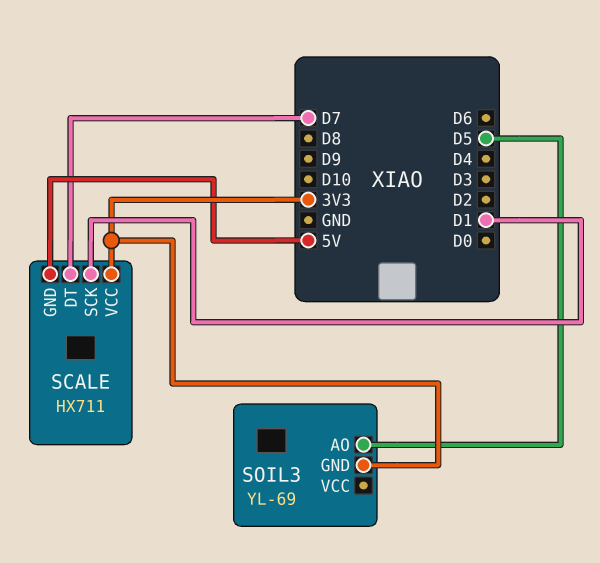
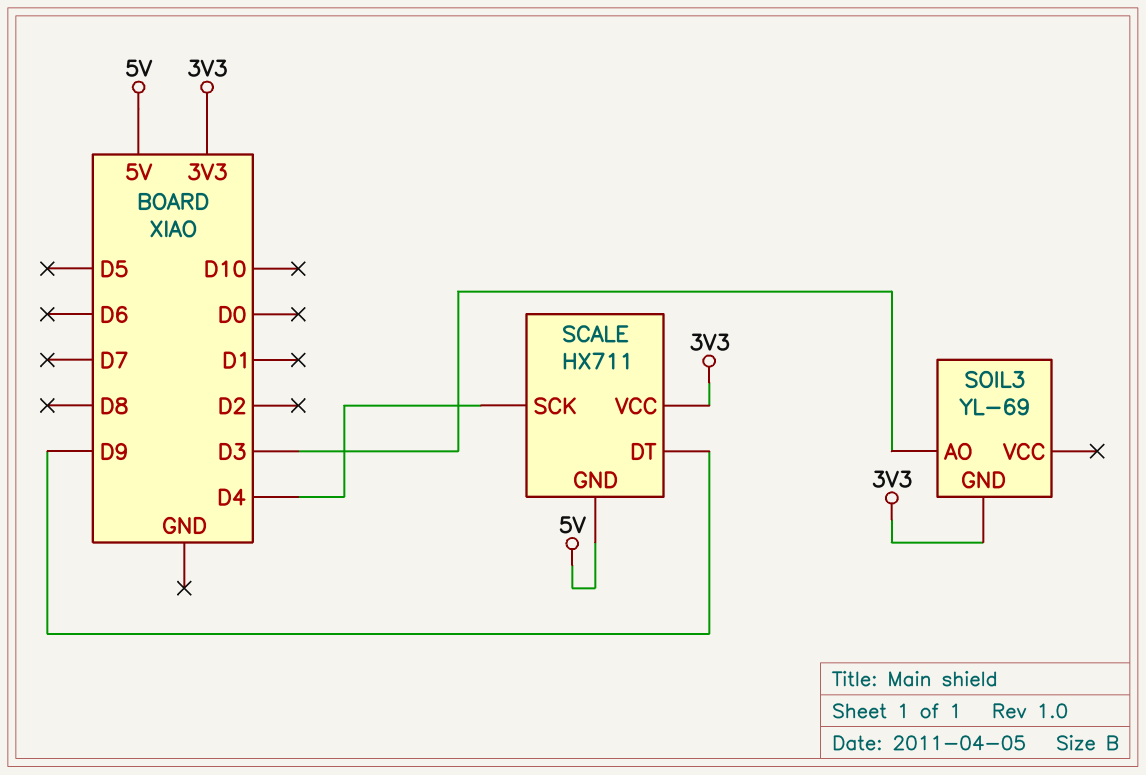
SCALE pin DT: D7 -> D9
SCALE pin SCK: D1 -> D4
SOIL3 pin AO: D5 -> D3

